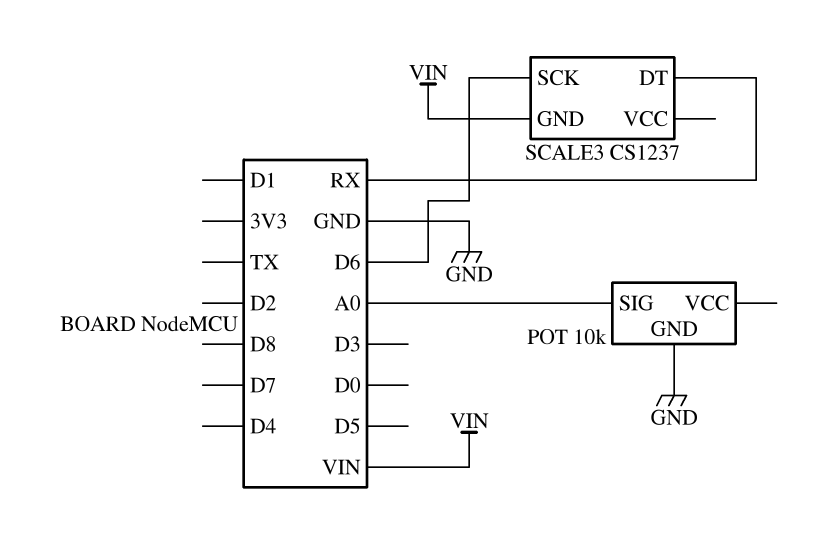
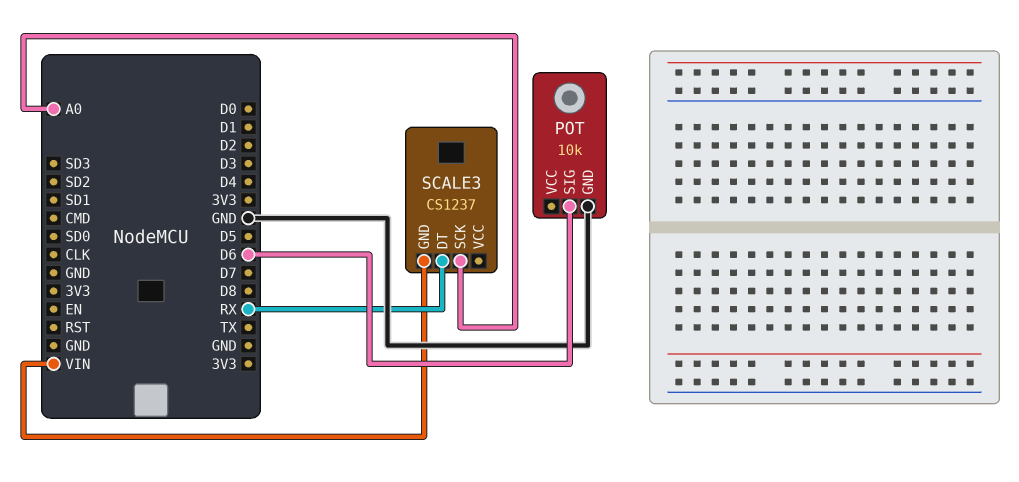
POT pin SIG: A0 -> D6
SCALE3 pin SCK: D6 -> A0

